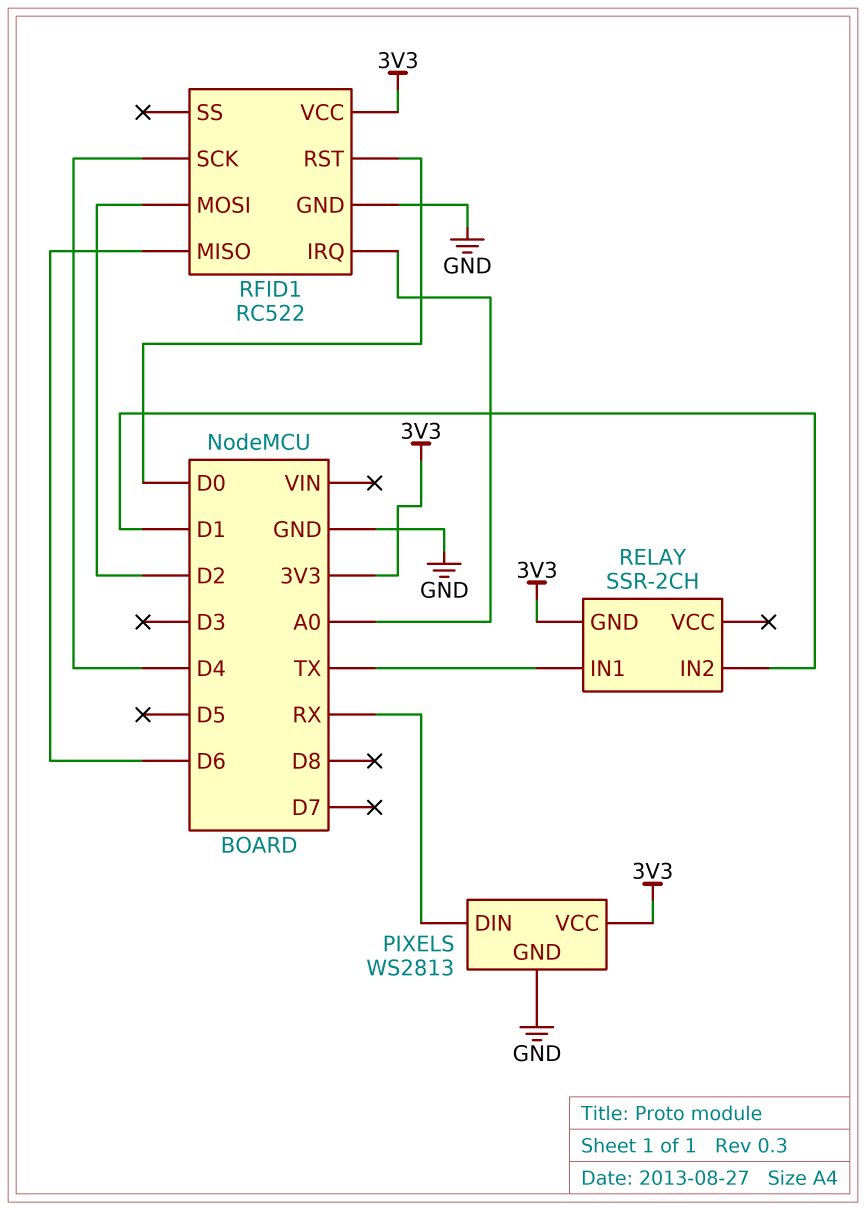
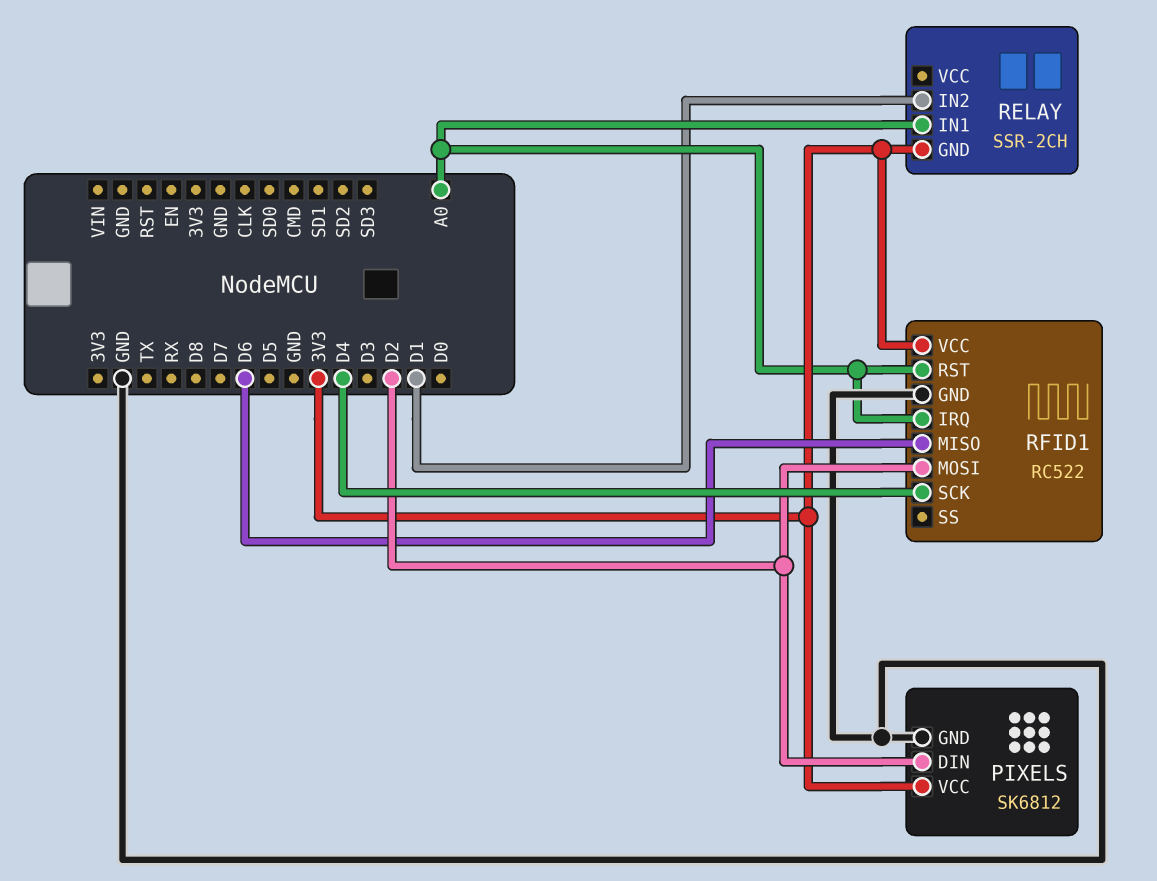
PIXELS: WS2813 -> SK6812
PIXELS pin DIN: RX -> D2
RELAY pin IN1: TX -> A0
RFID1 pin RST: D0 -> A0

